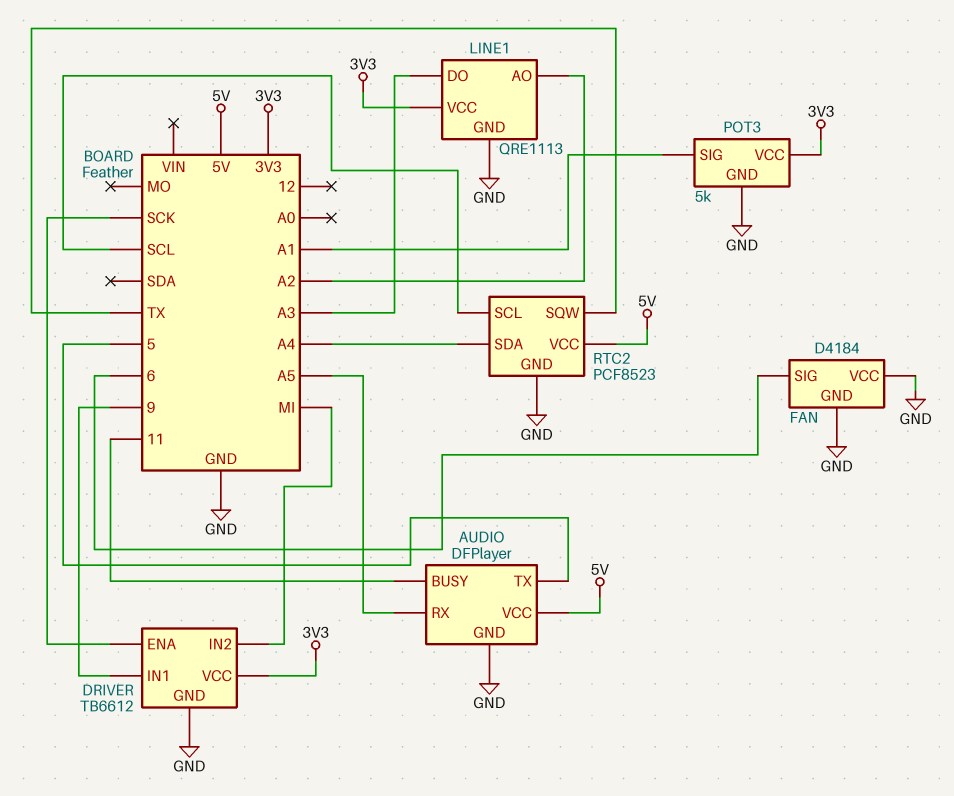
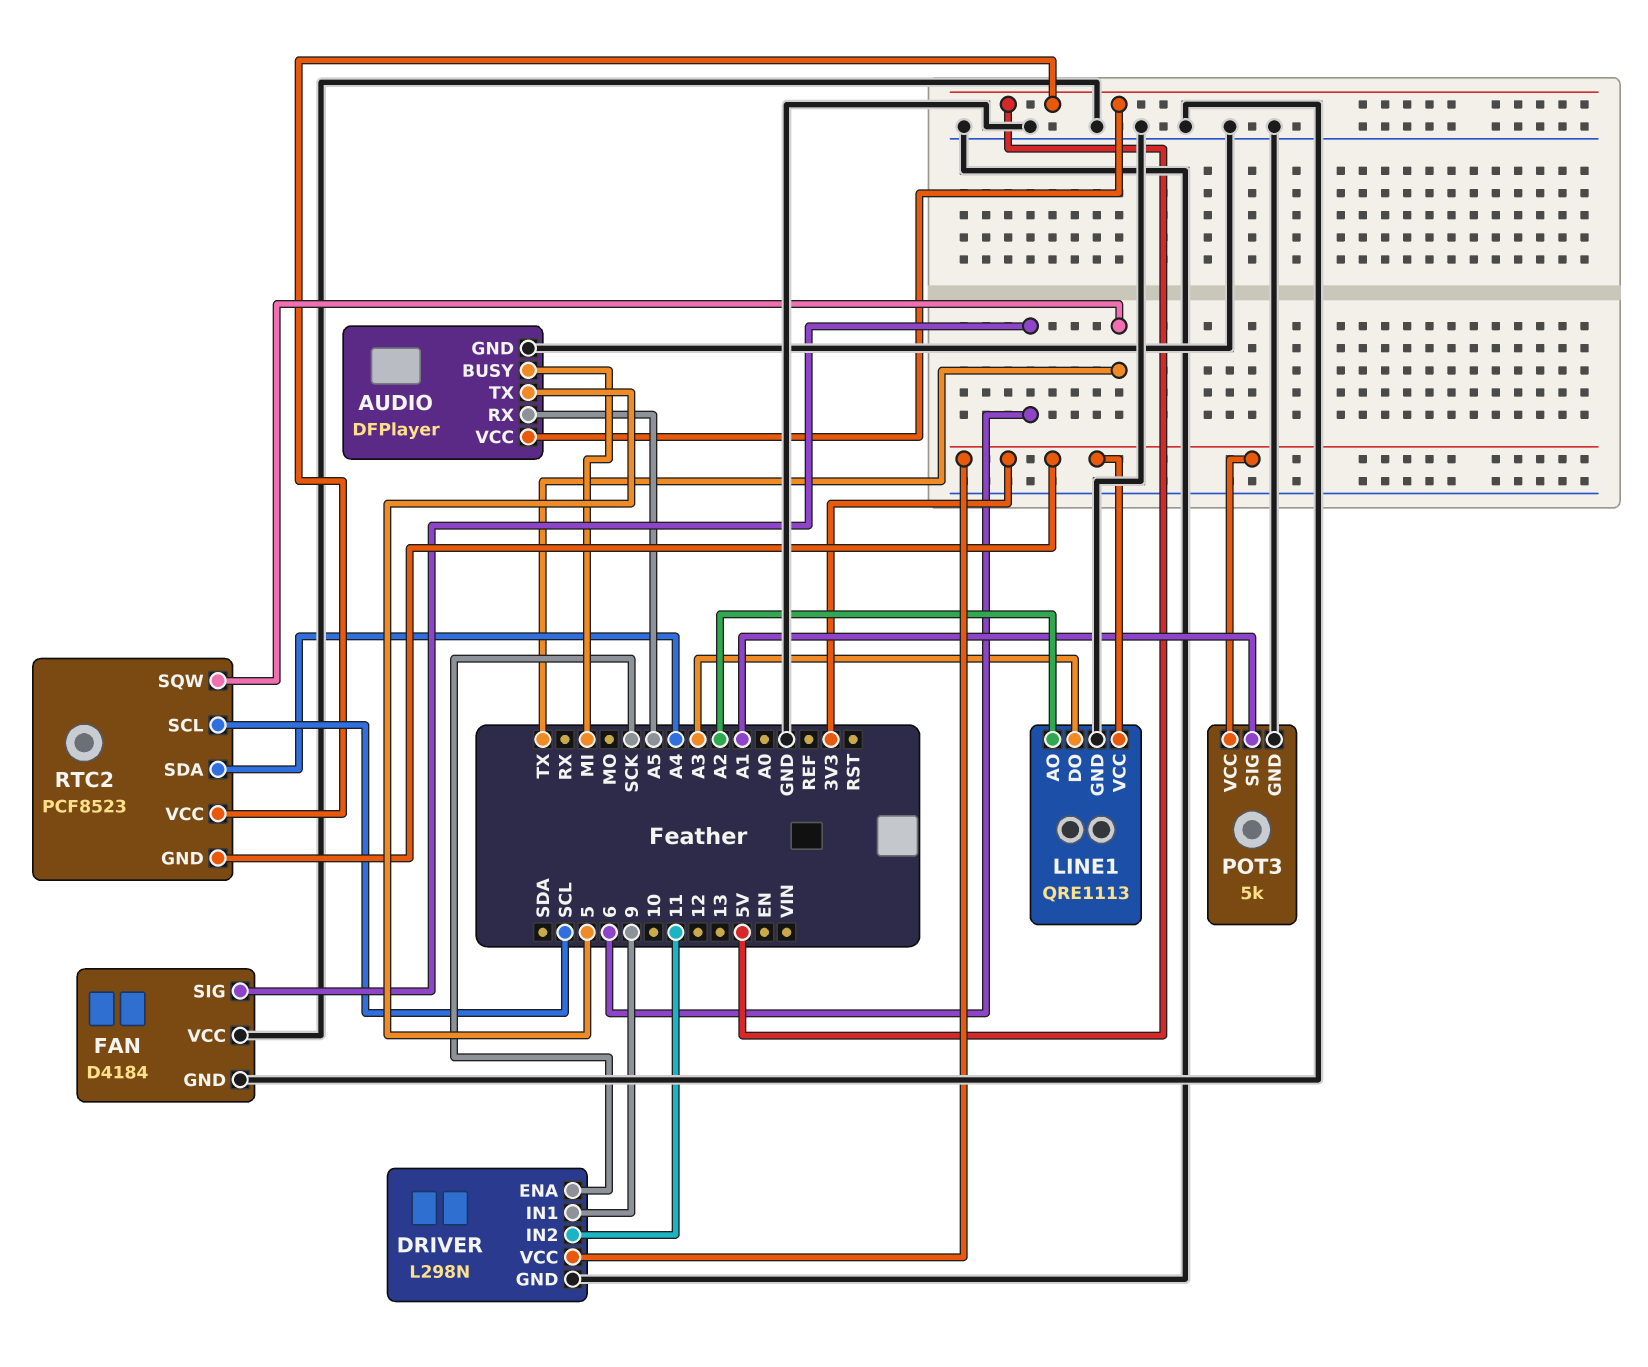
AUDIO pin BUSY: 11 -> MI
DRIVER: TB6612 -> L298N
DRIVER pin IN2: MI -> 11
RTC2 pin GND: GND -> 3V3

